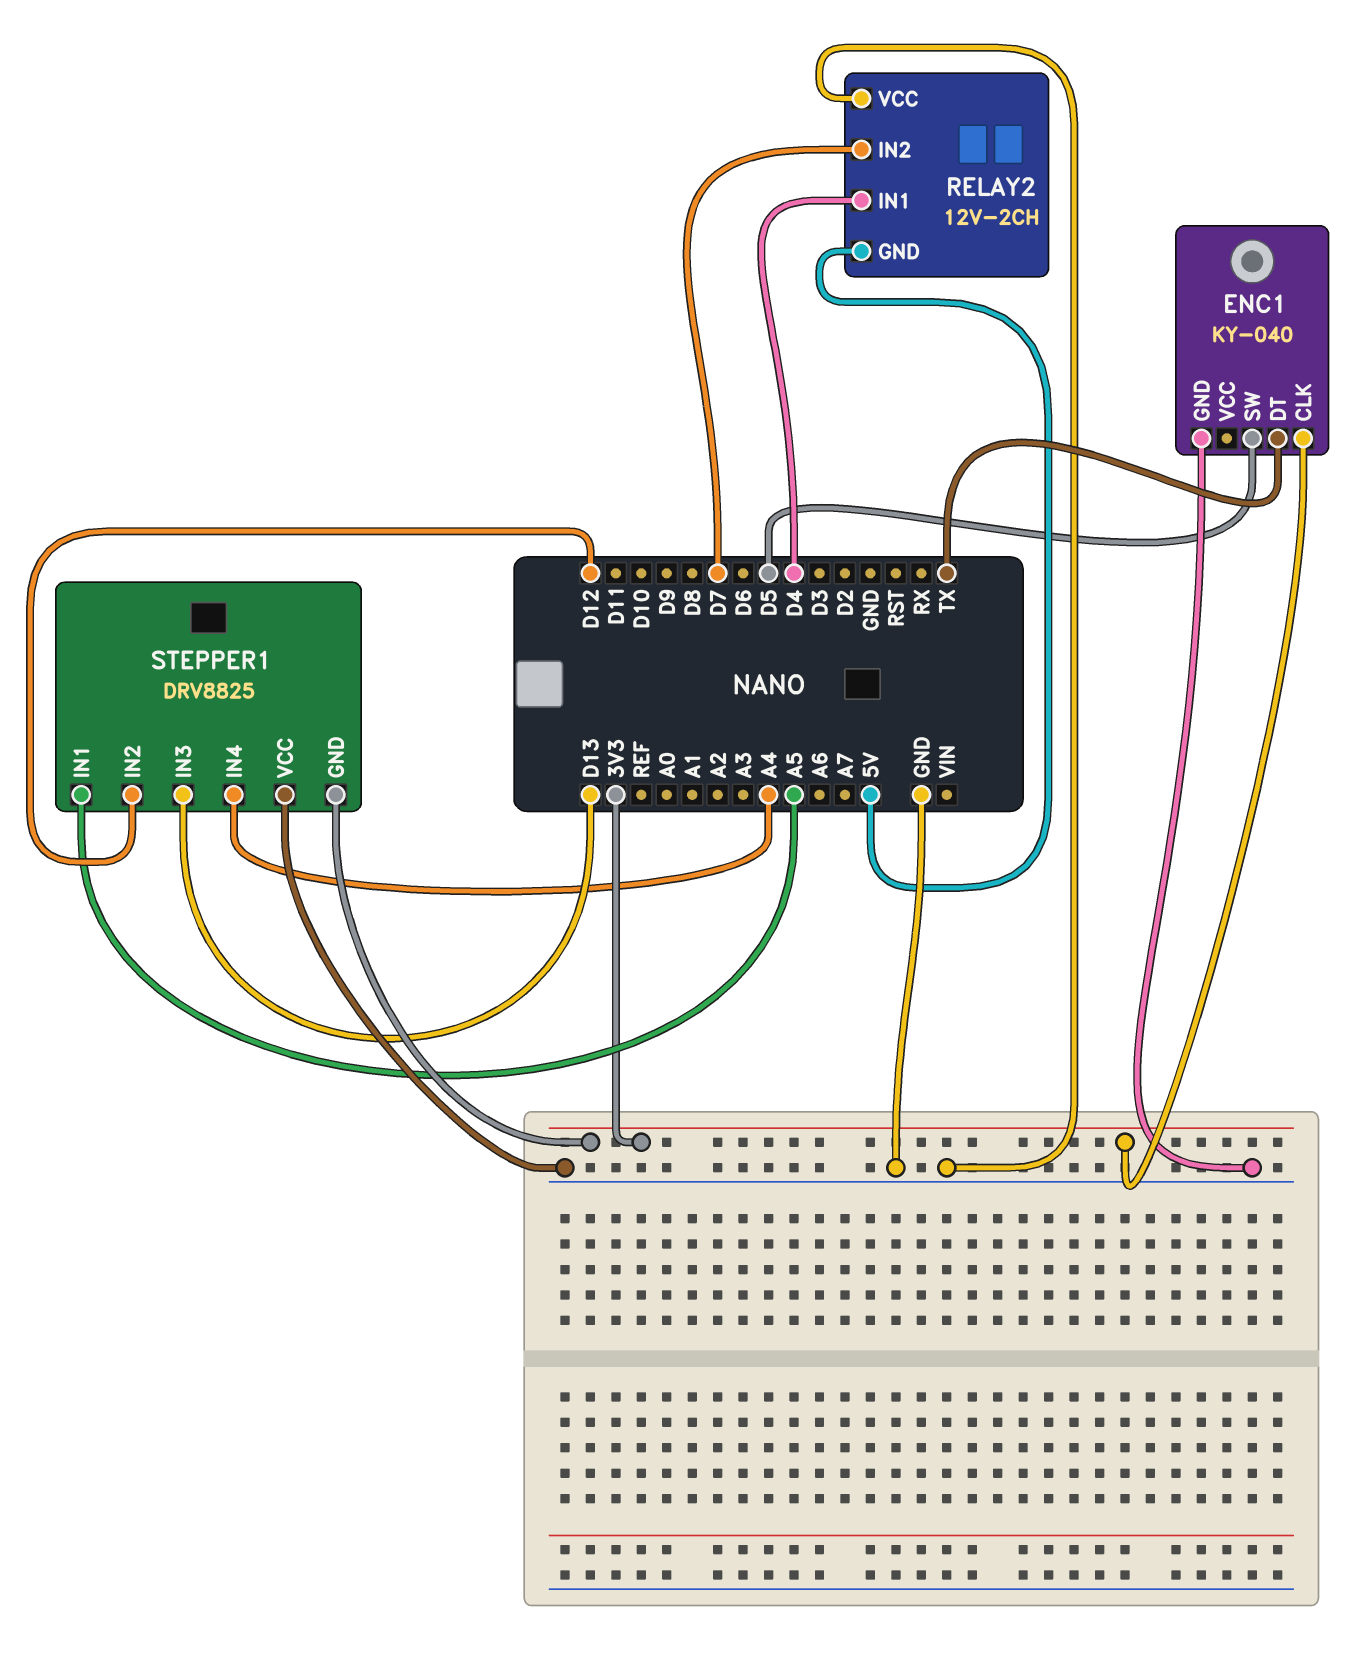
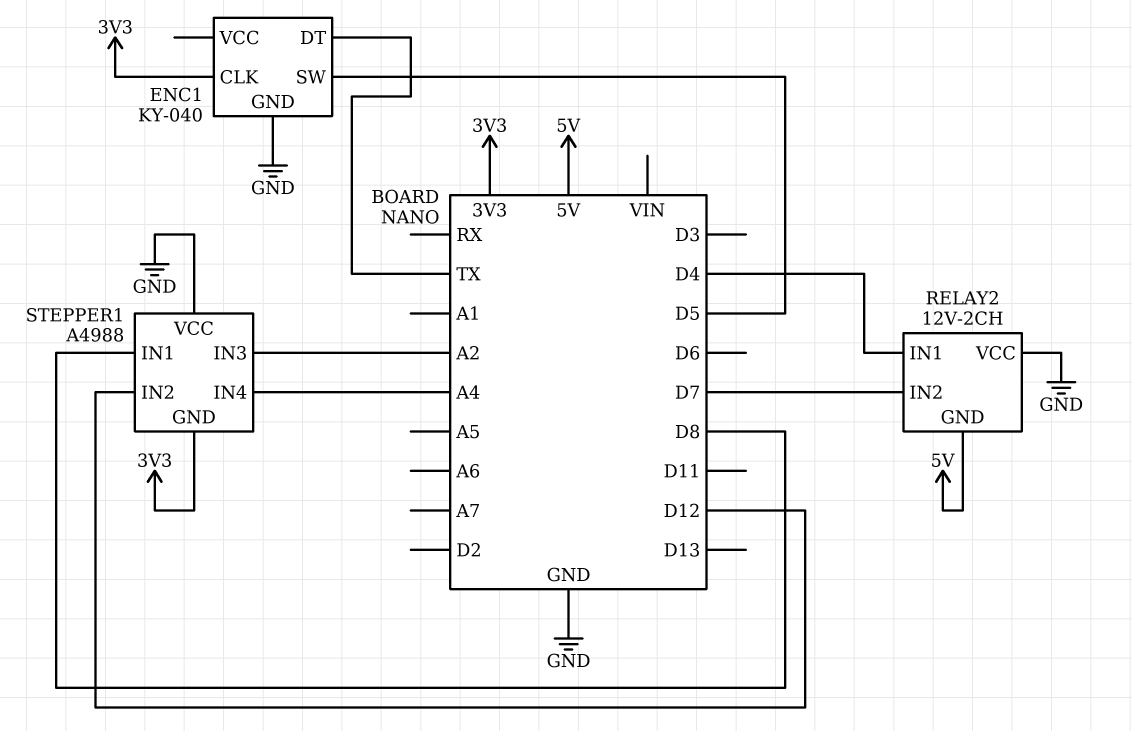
STEPPER1: DRV8825 -> A4988
STEPPER1 pin IN1: A5 -> D8
STEPPER1 pin IN3: D13 -> A2

